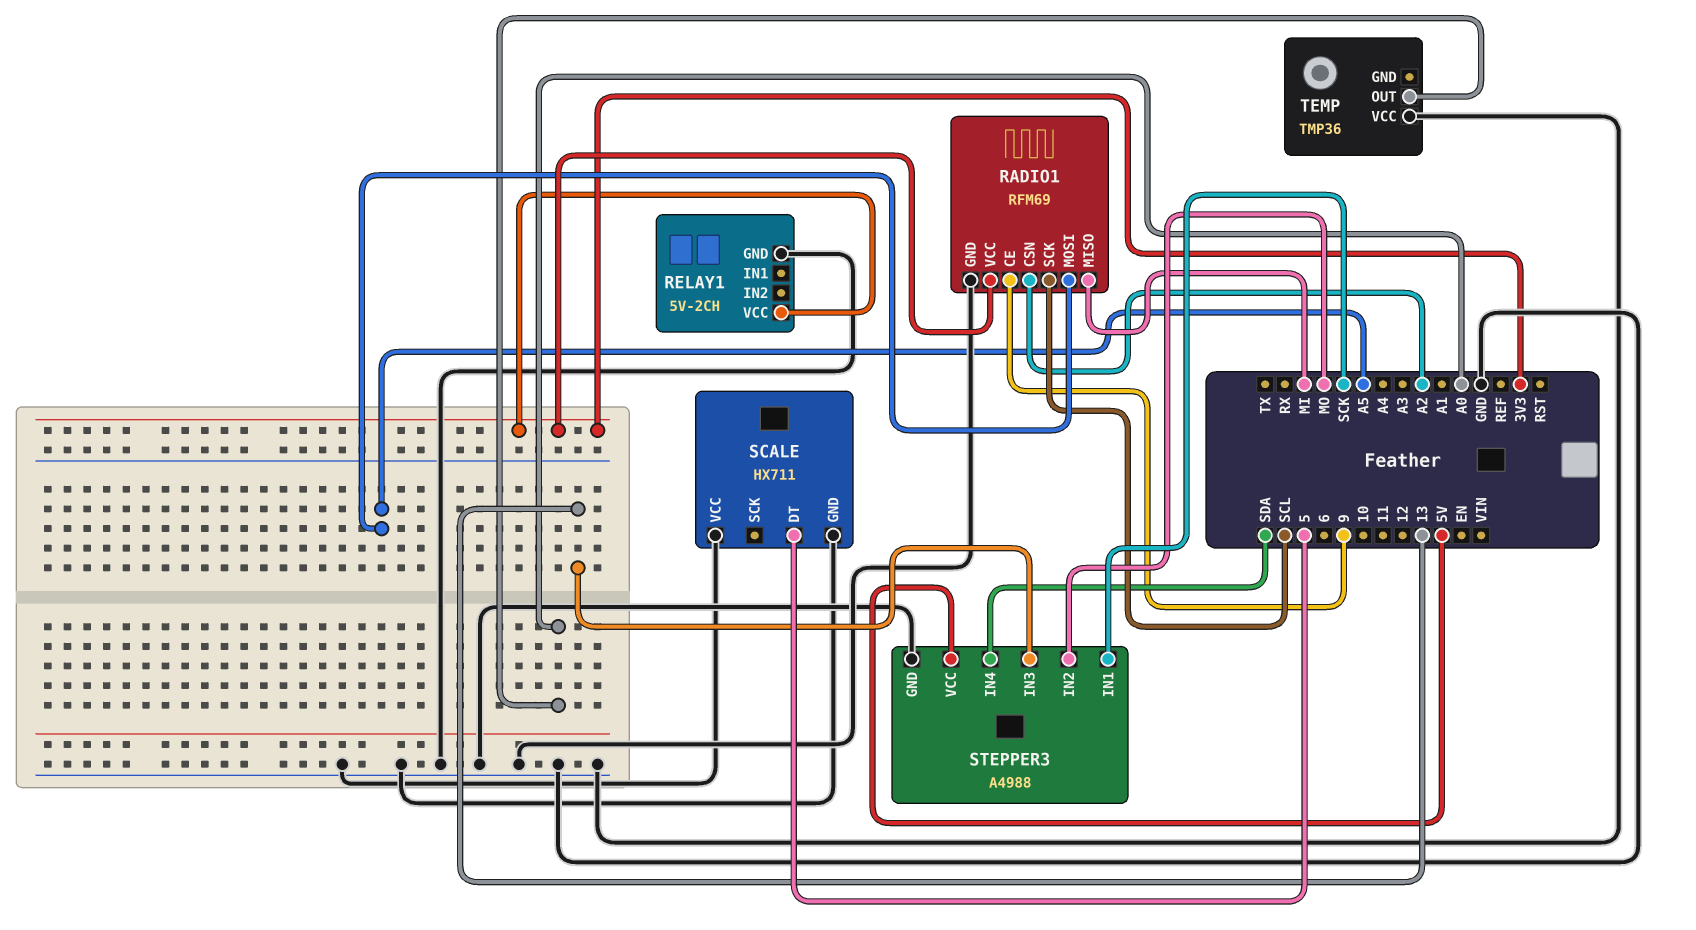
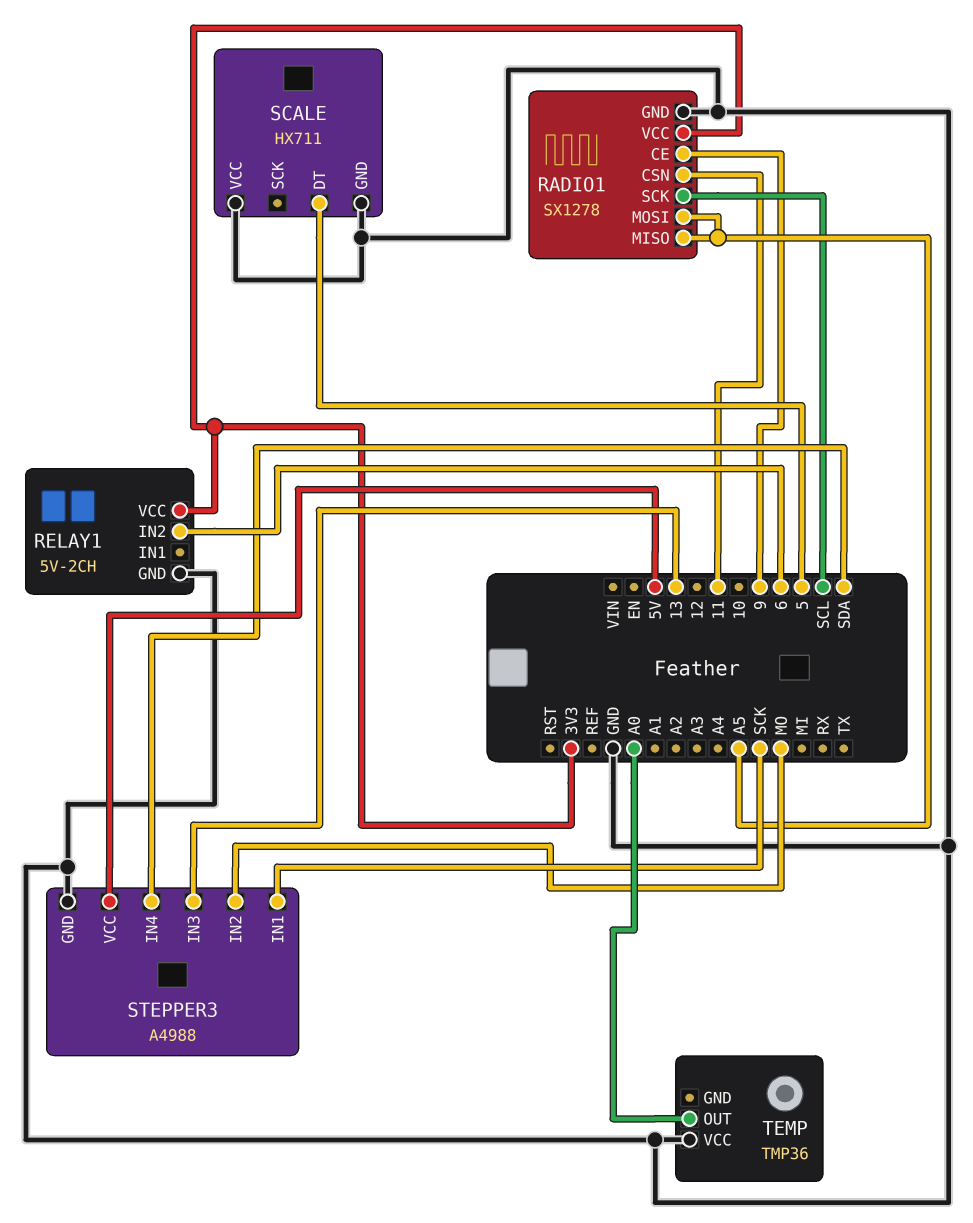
RADIO1: RFM69 -> SX1278
RADIO1 pin CSN: A2 -> 11
RADIO1 pin MISO: MI -> A5
RELAY1 pin IN2: none -> 6

